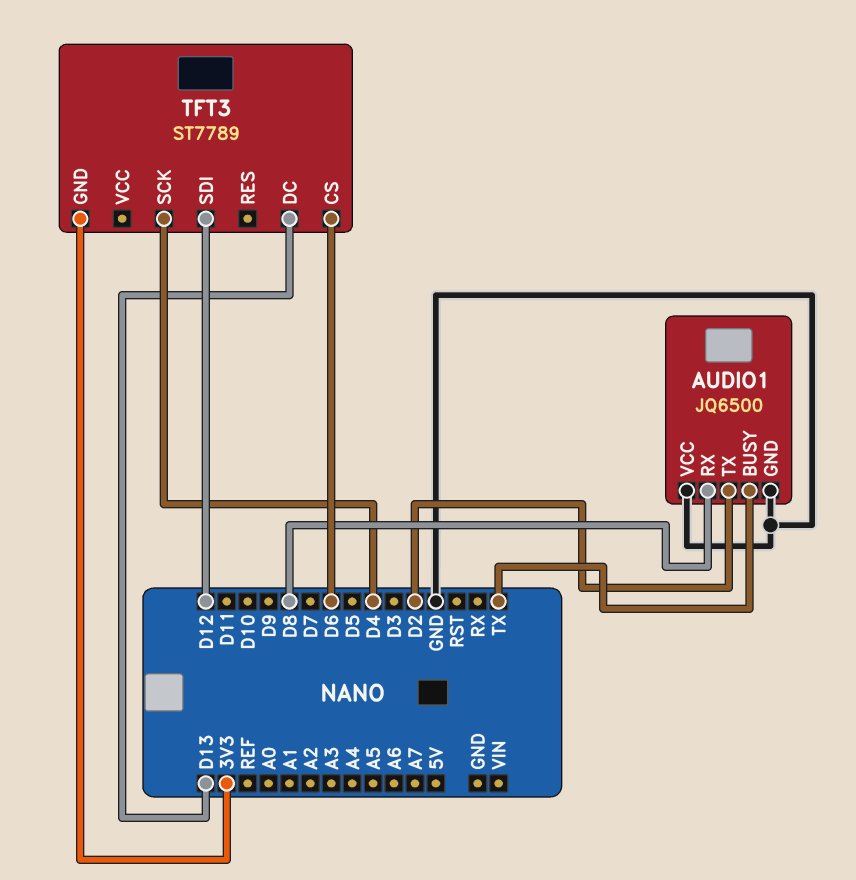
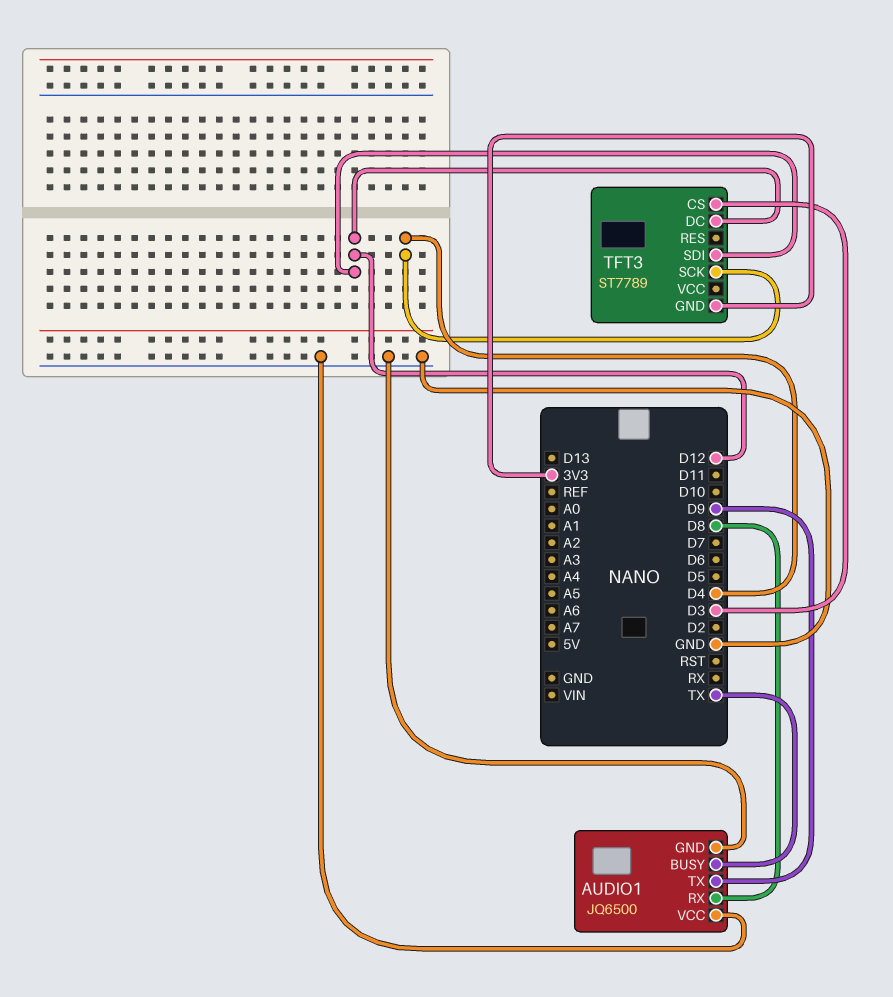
AUDIO1 pin TX: D2 -> D9
TFT3 pin CS: D6 -> D3
TFT3 pin DC: D13 -> D12

